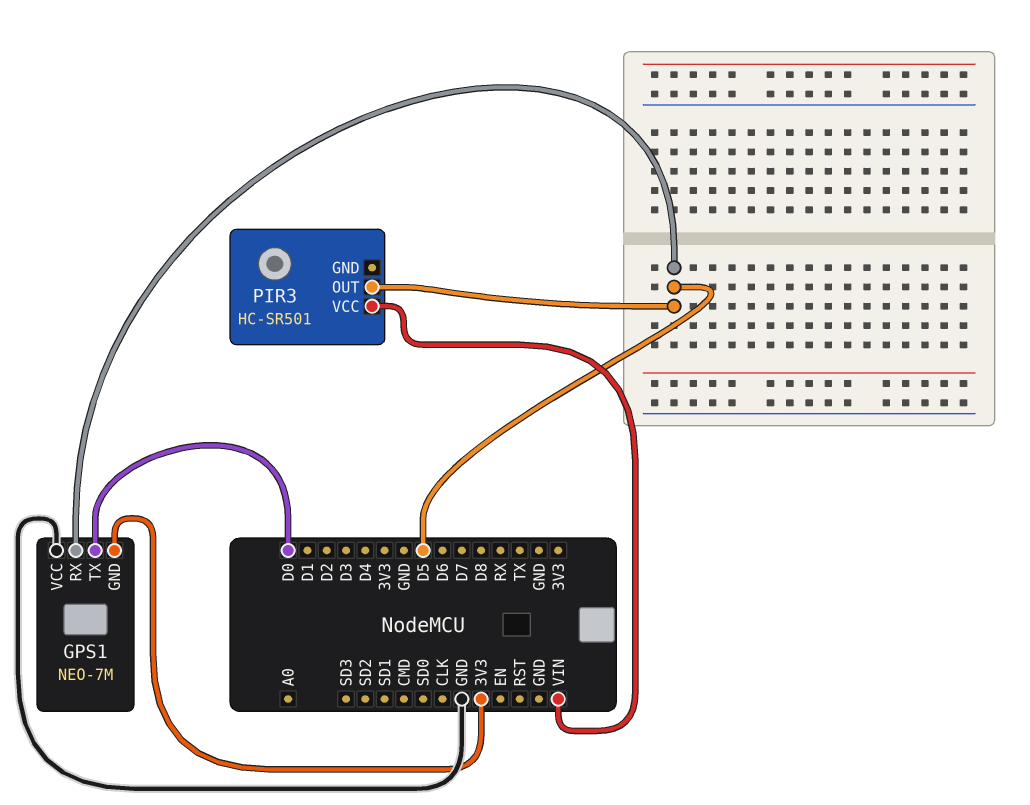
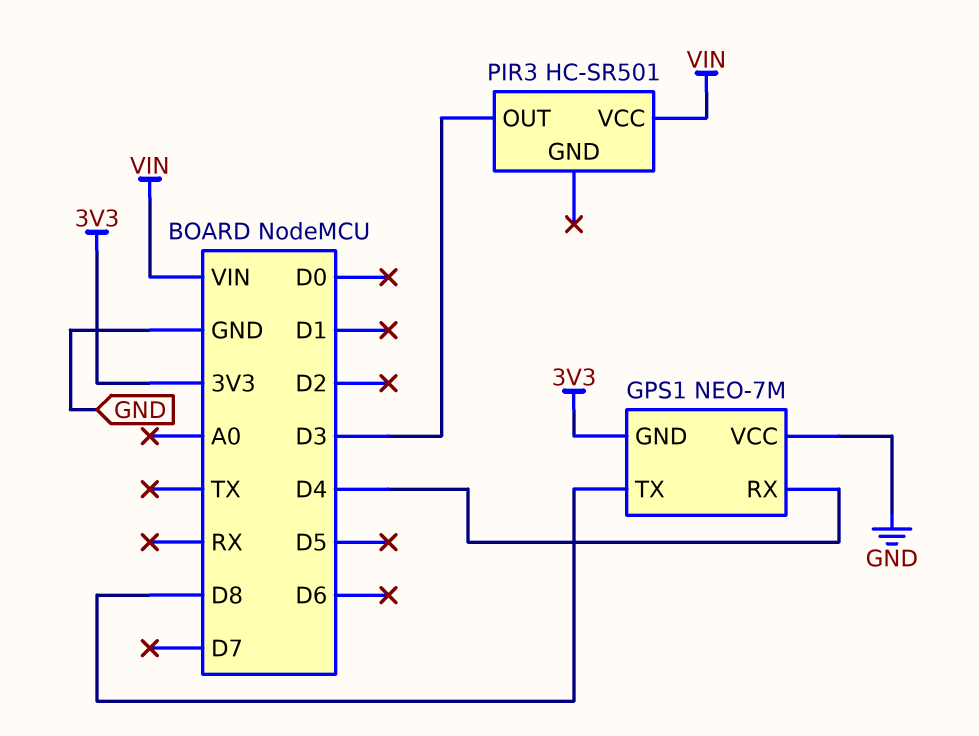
GPS1 pin RX: D5 -> D4
GPS1 pin TX: D0 -> D8
PIR3 pin OUT: D5 -> D3

